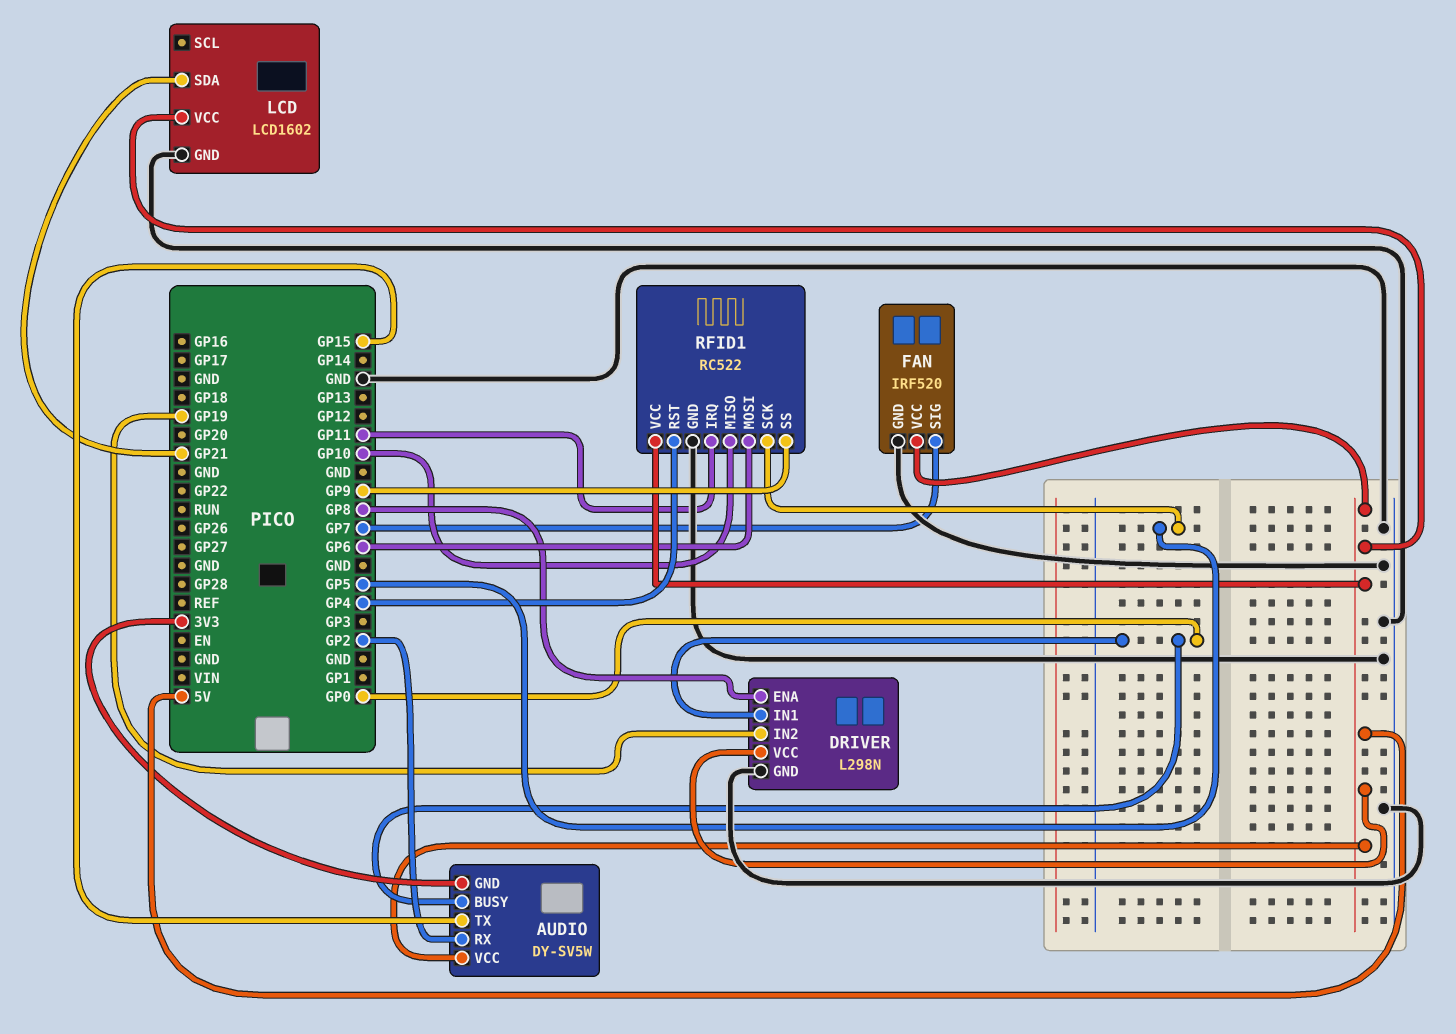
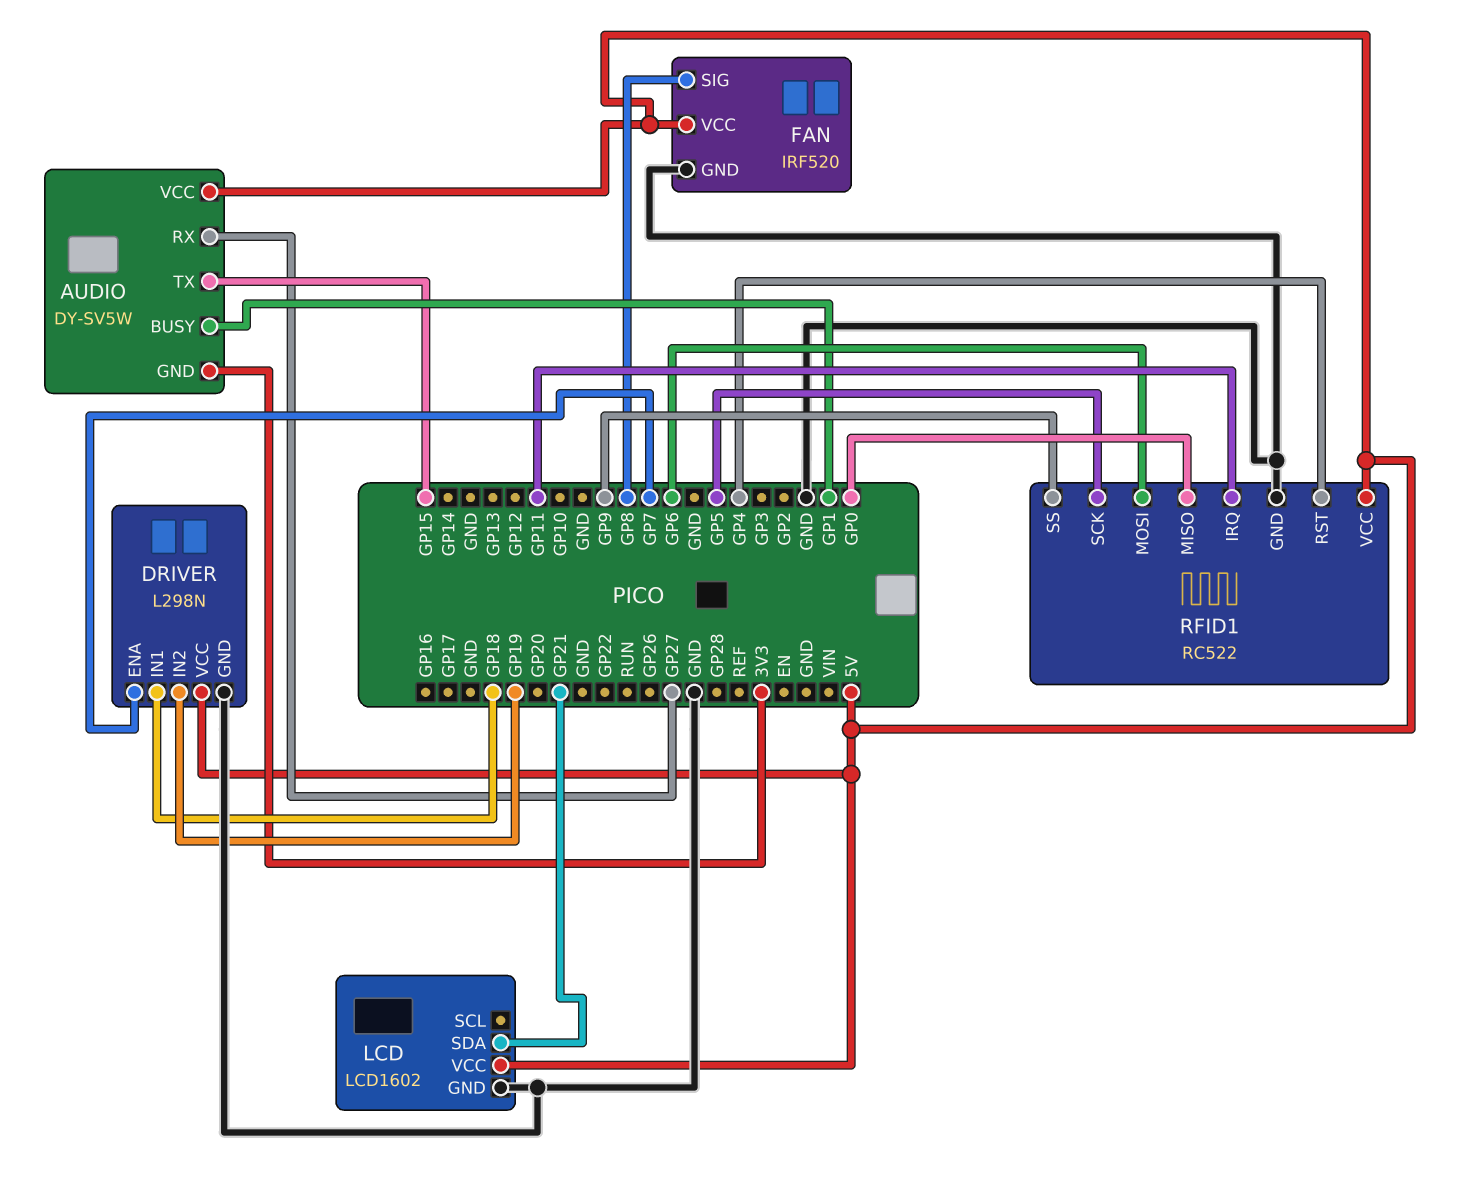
AUDIO pin BUSY: GP0 -> GP1
AUDIO pin RX: GP2 -> GP27
DRIVER pin ENA: GP8 -> GP7
DRIVER pin IN1: GP0 -> GP18
FAN pin SIG: GP7 -> GP8
RFID1 pin MISO: GP10 -> GP0

